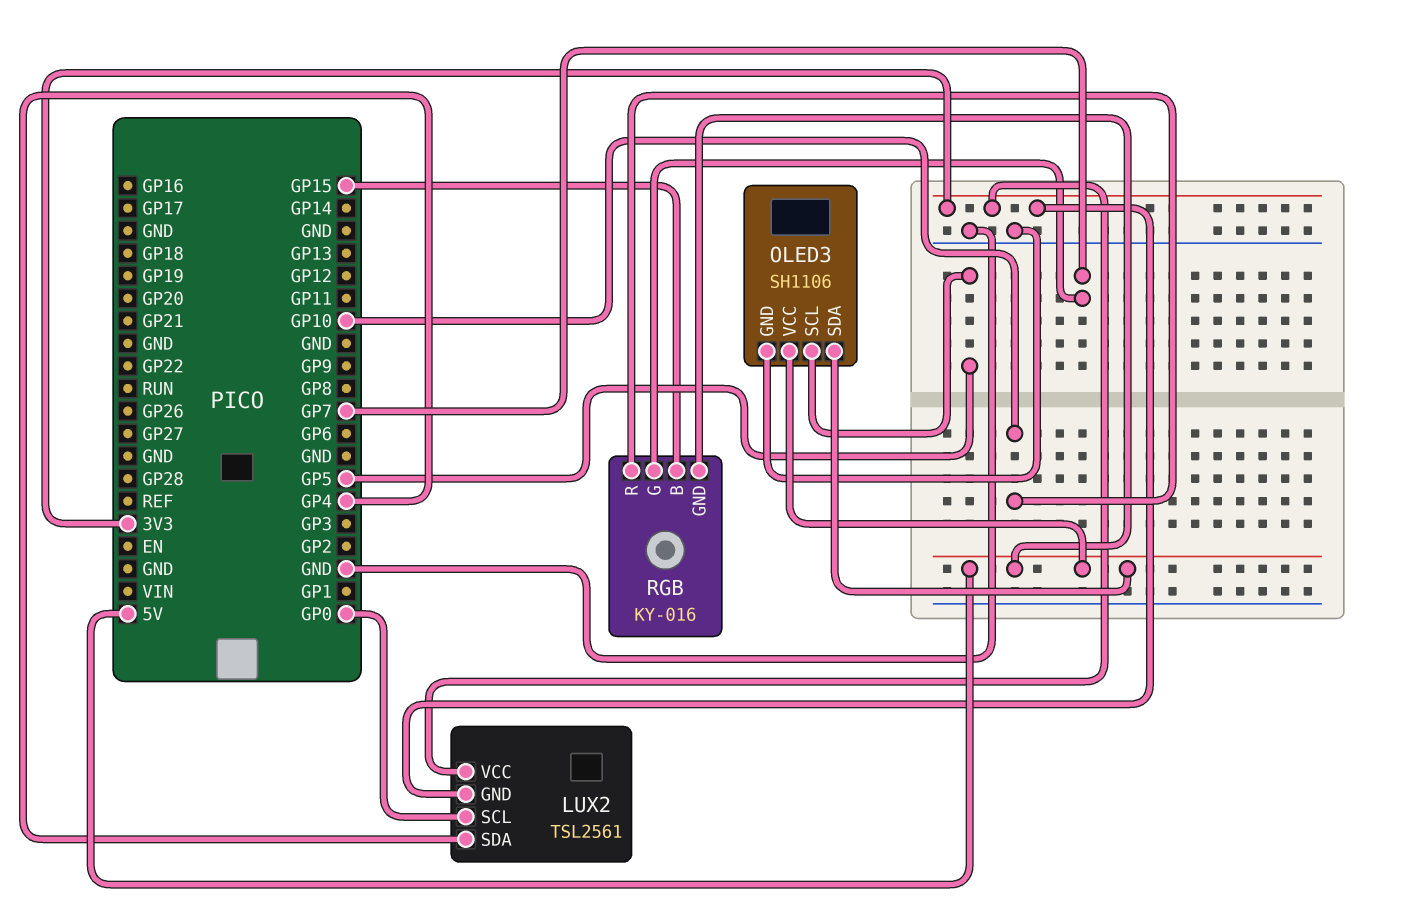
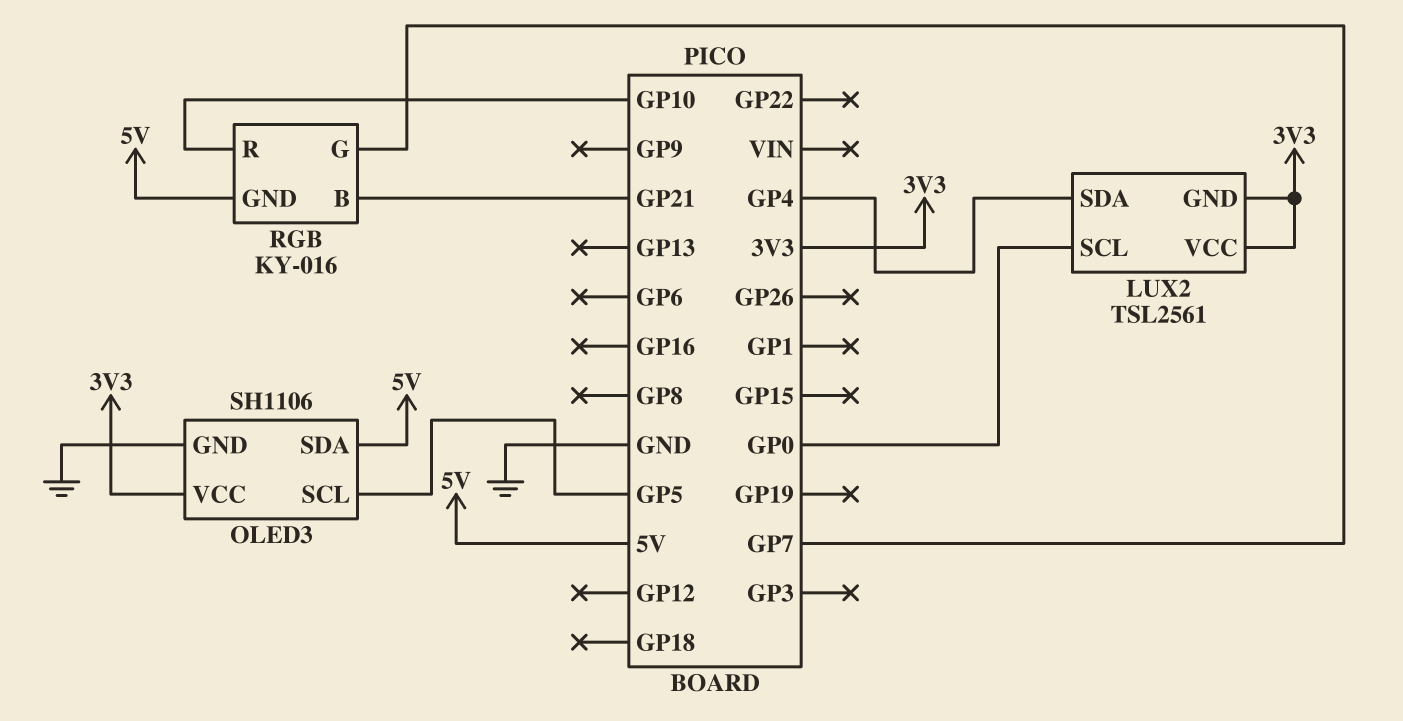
OLED3 pin VCC: 5V -> 3V3
RGB pin B: GP15 -> GP21

